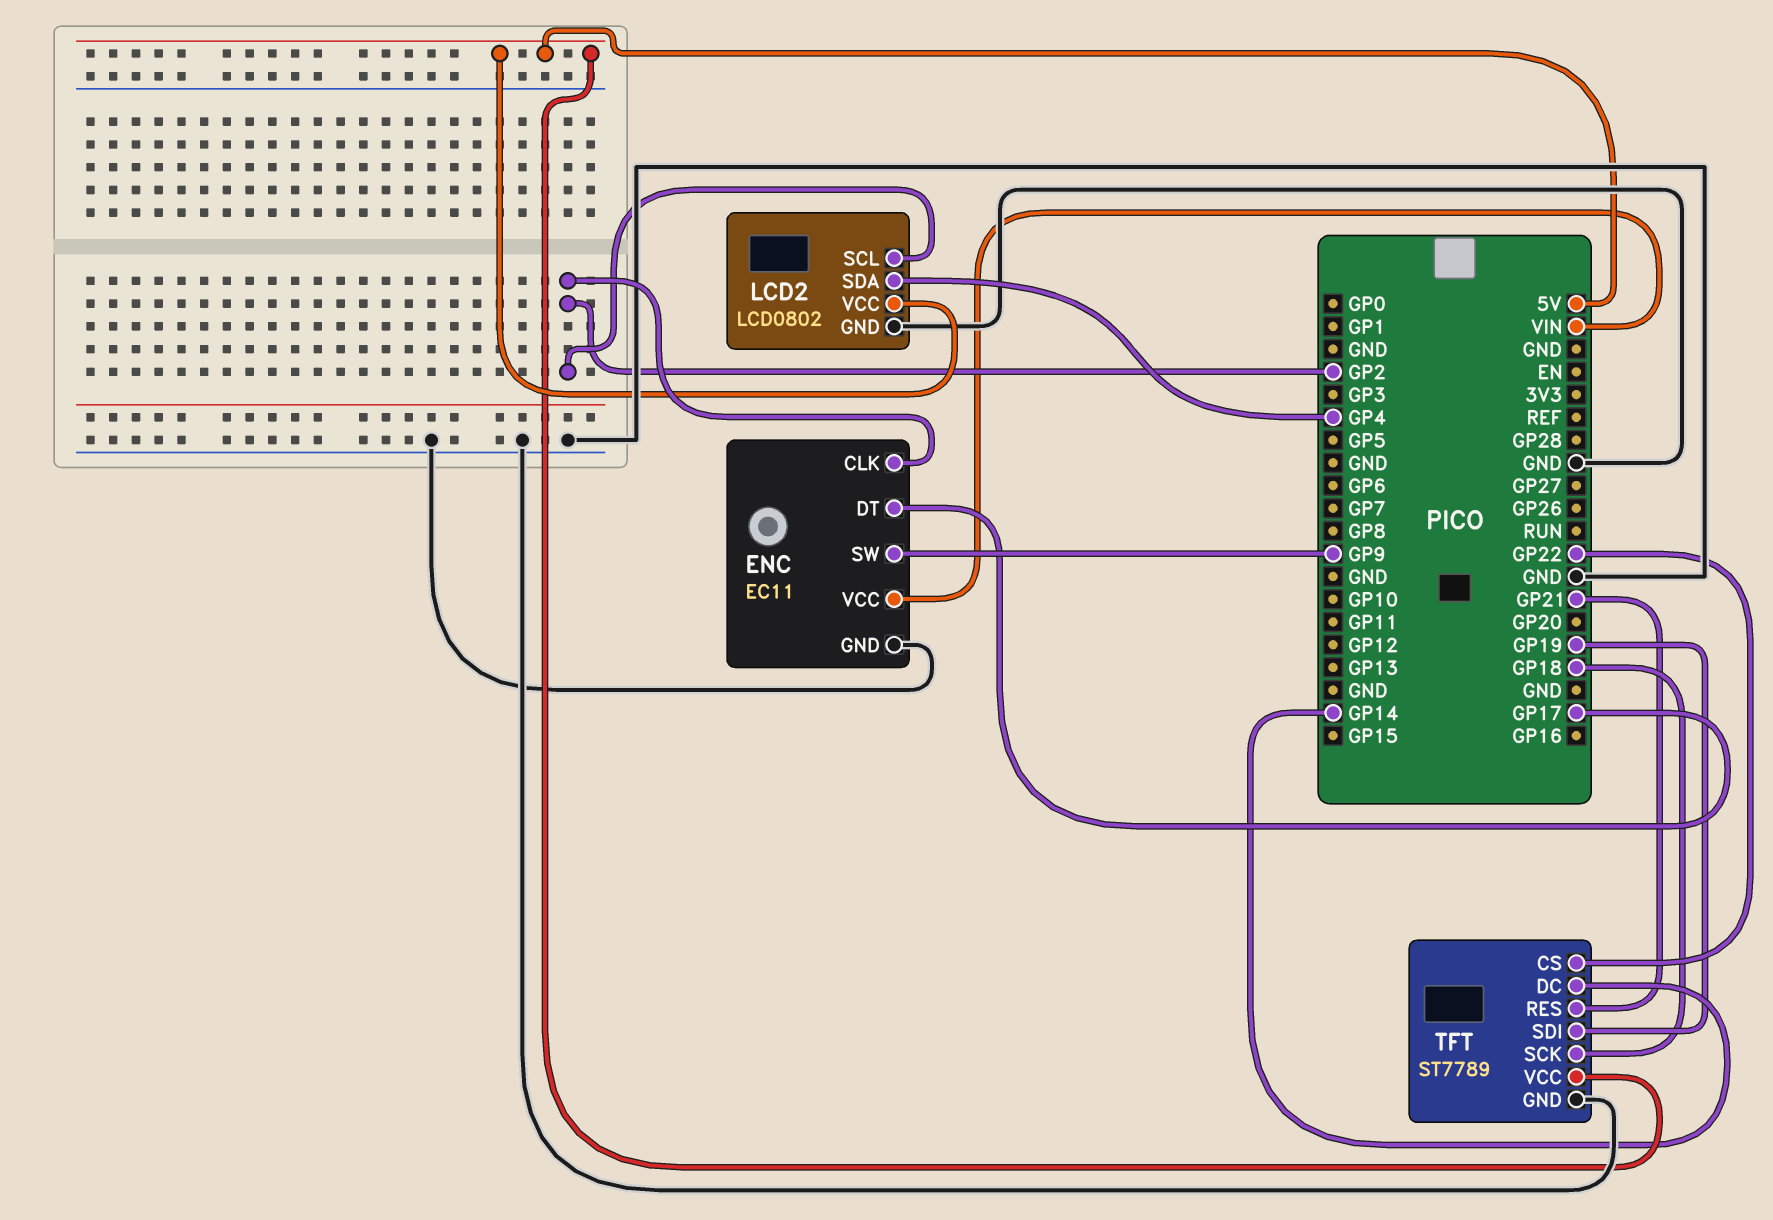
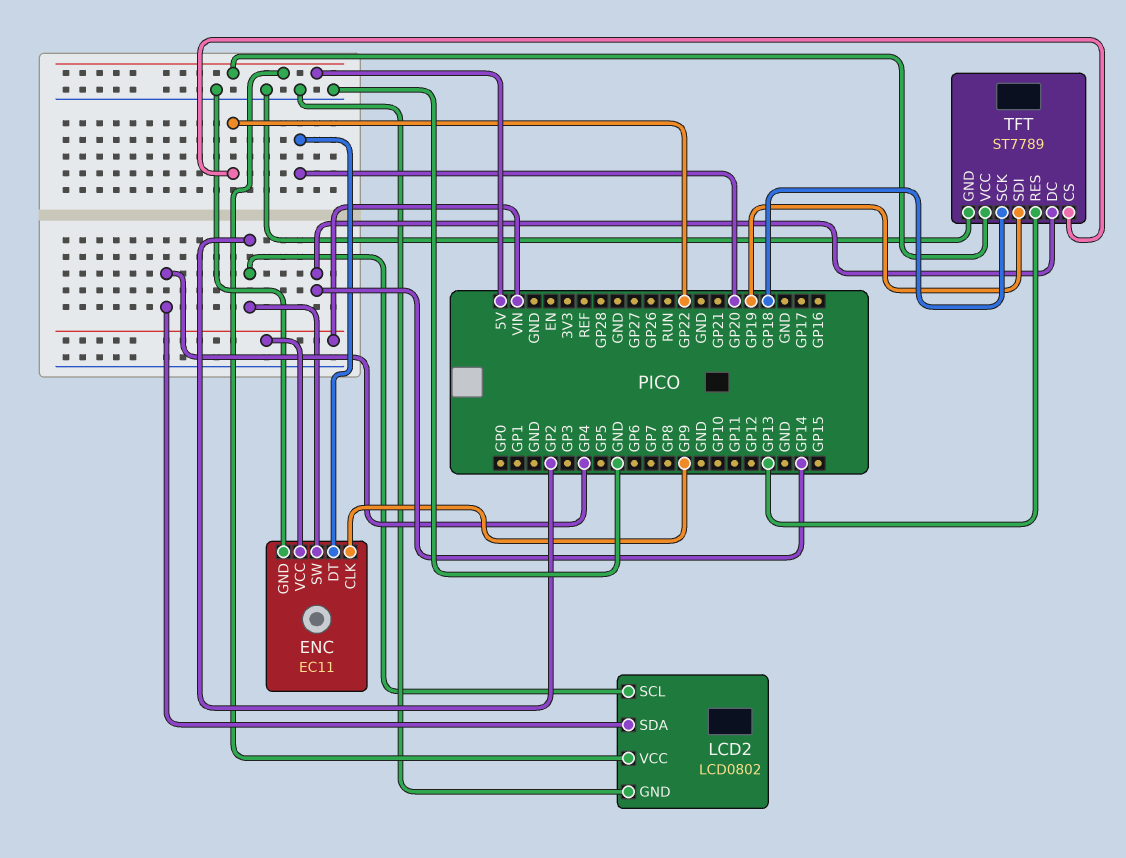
ENC pin CLK: GP2 -> GP9
ENC pin DT: GP17 -> GP20
ENC pin SW: GP9 -> GP2
TFT pin RES: GP21 -> GP13

